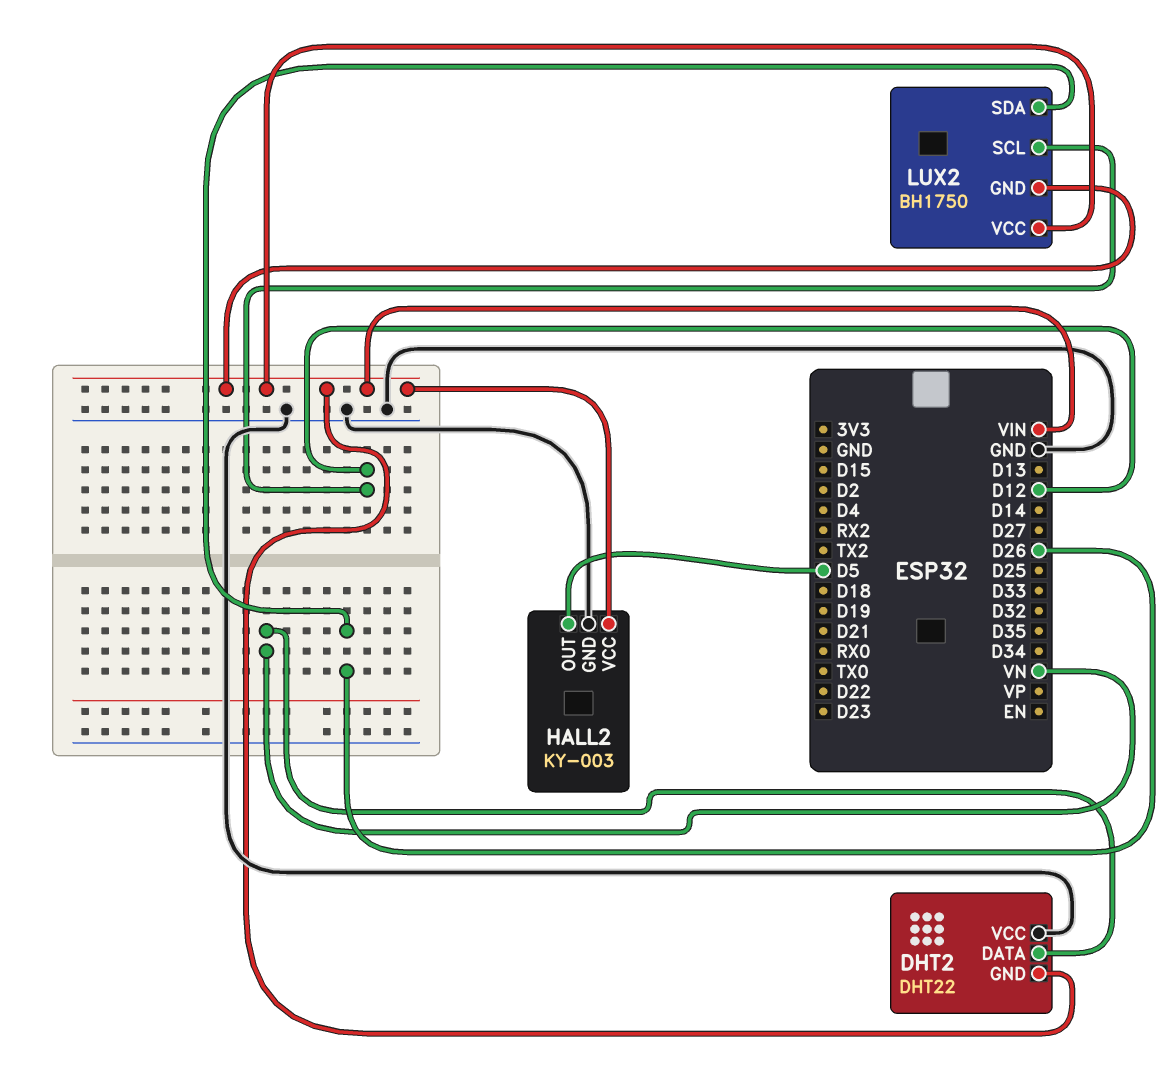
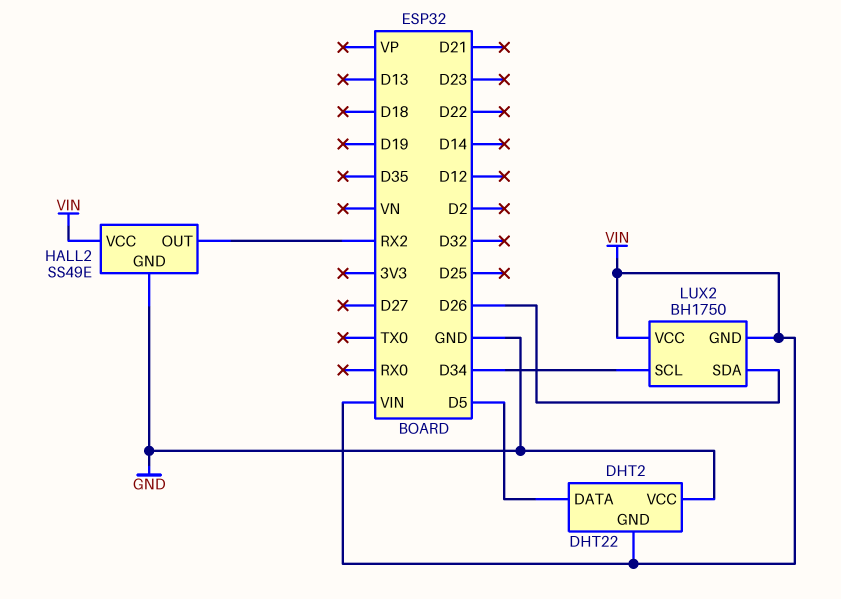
DHT2 pin DATA: VN -> D5
HALL2: KY-003 -> SS49E
HALL2 pin OUT: D5 -> RX2
LUX2 pin SCL: D12 -> D34

